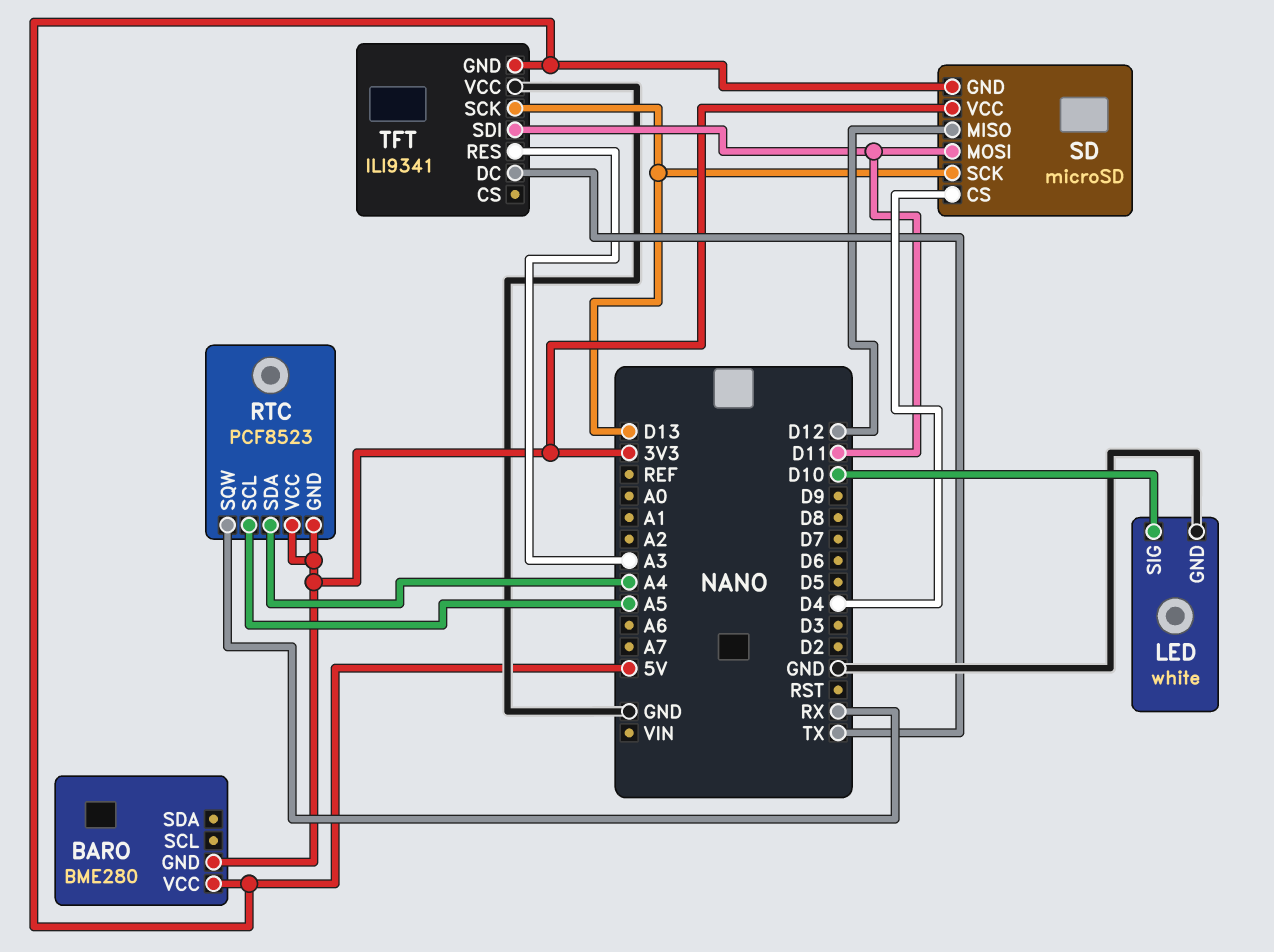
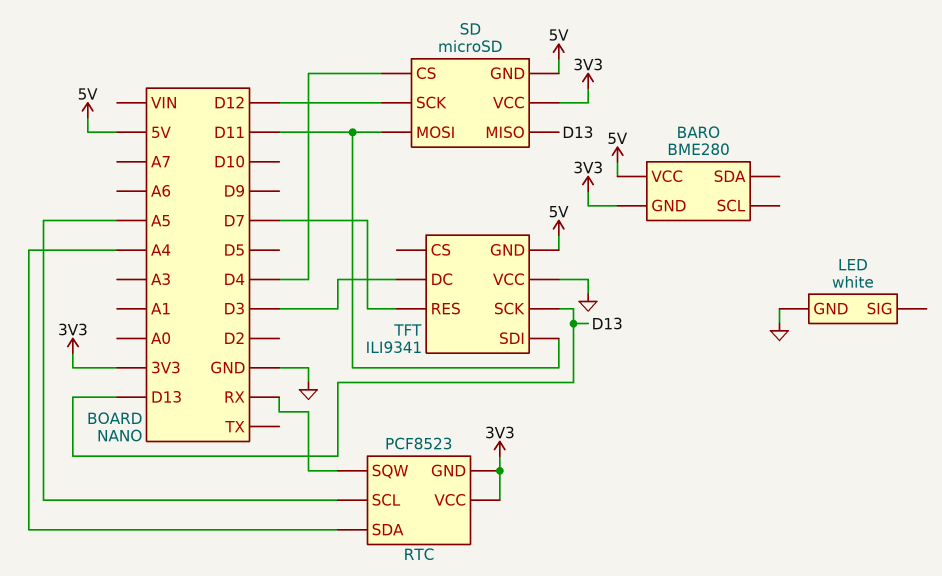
LED pin SIG: D10 -> none
SD pin MISO: D12 -> D13
SD pin SCK: D13 -> D12
TFT pin DC: TX -> D3
TFT pin RES: A3 -> D7

